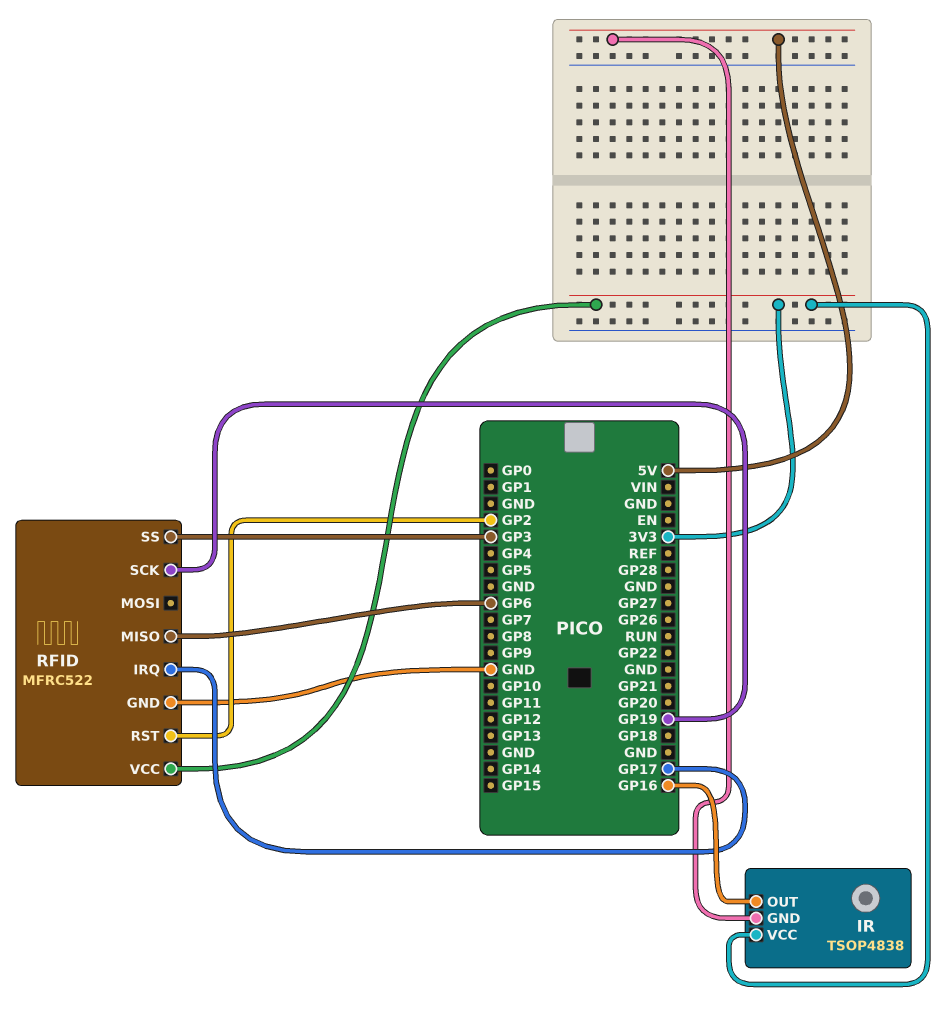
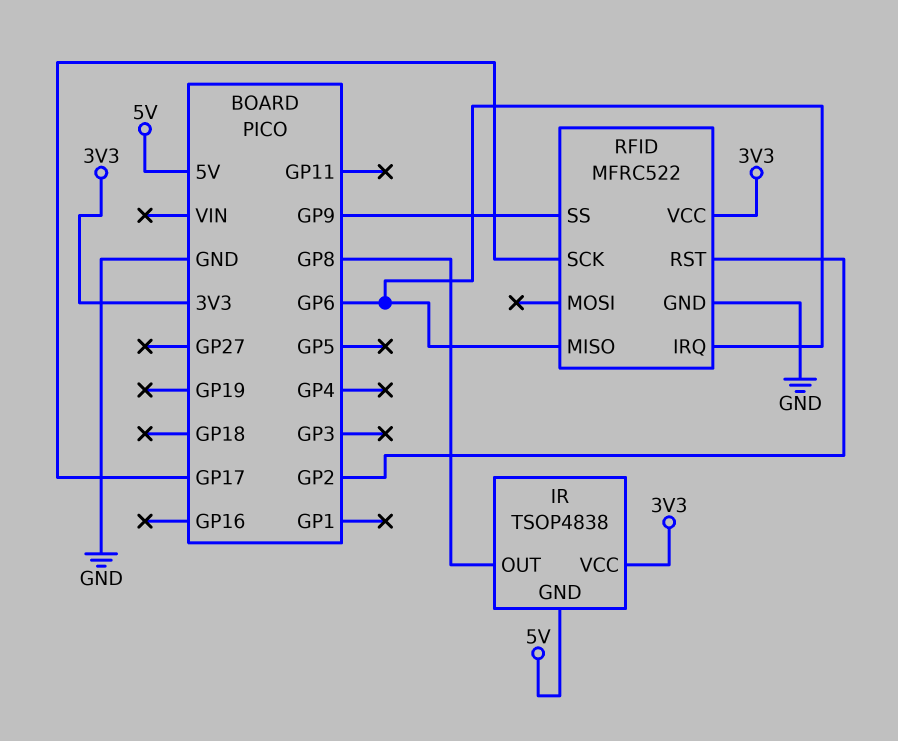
IR pin OUT: GP16 -> GP8
RFID pin IRQ: GP17 -> GP6
RFID pin SCK: GP19 -> GP17
RFID pin SS: GP3 -> GP9

